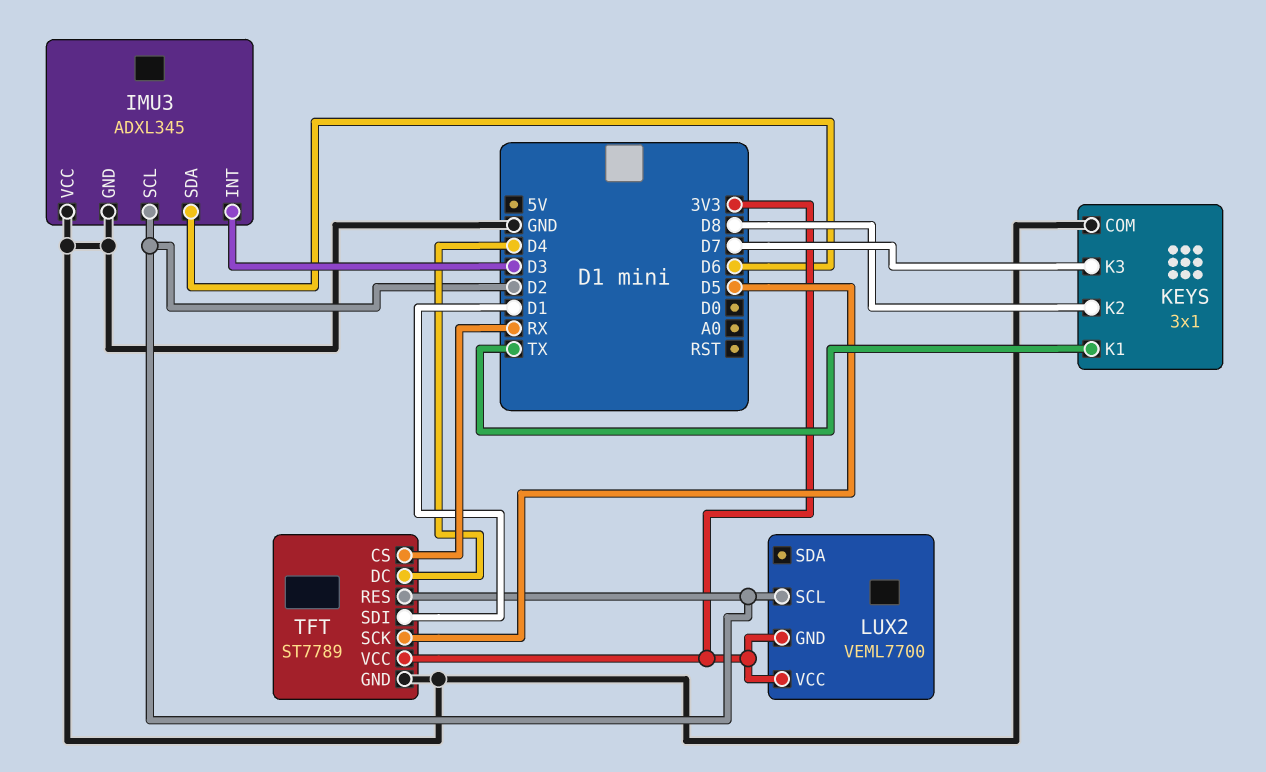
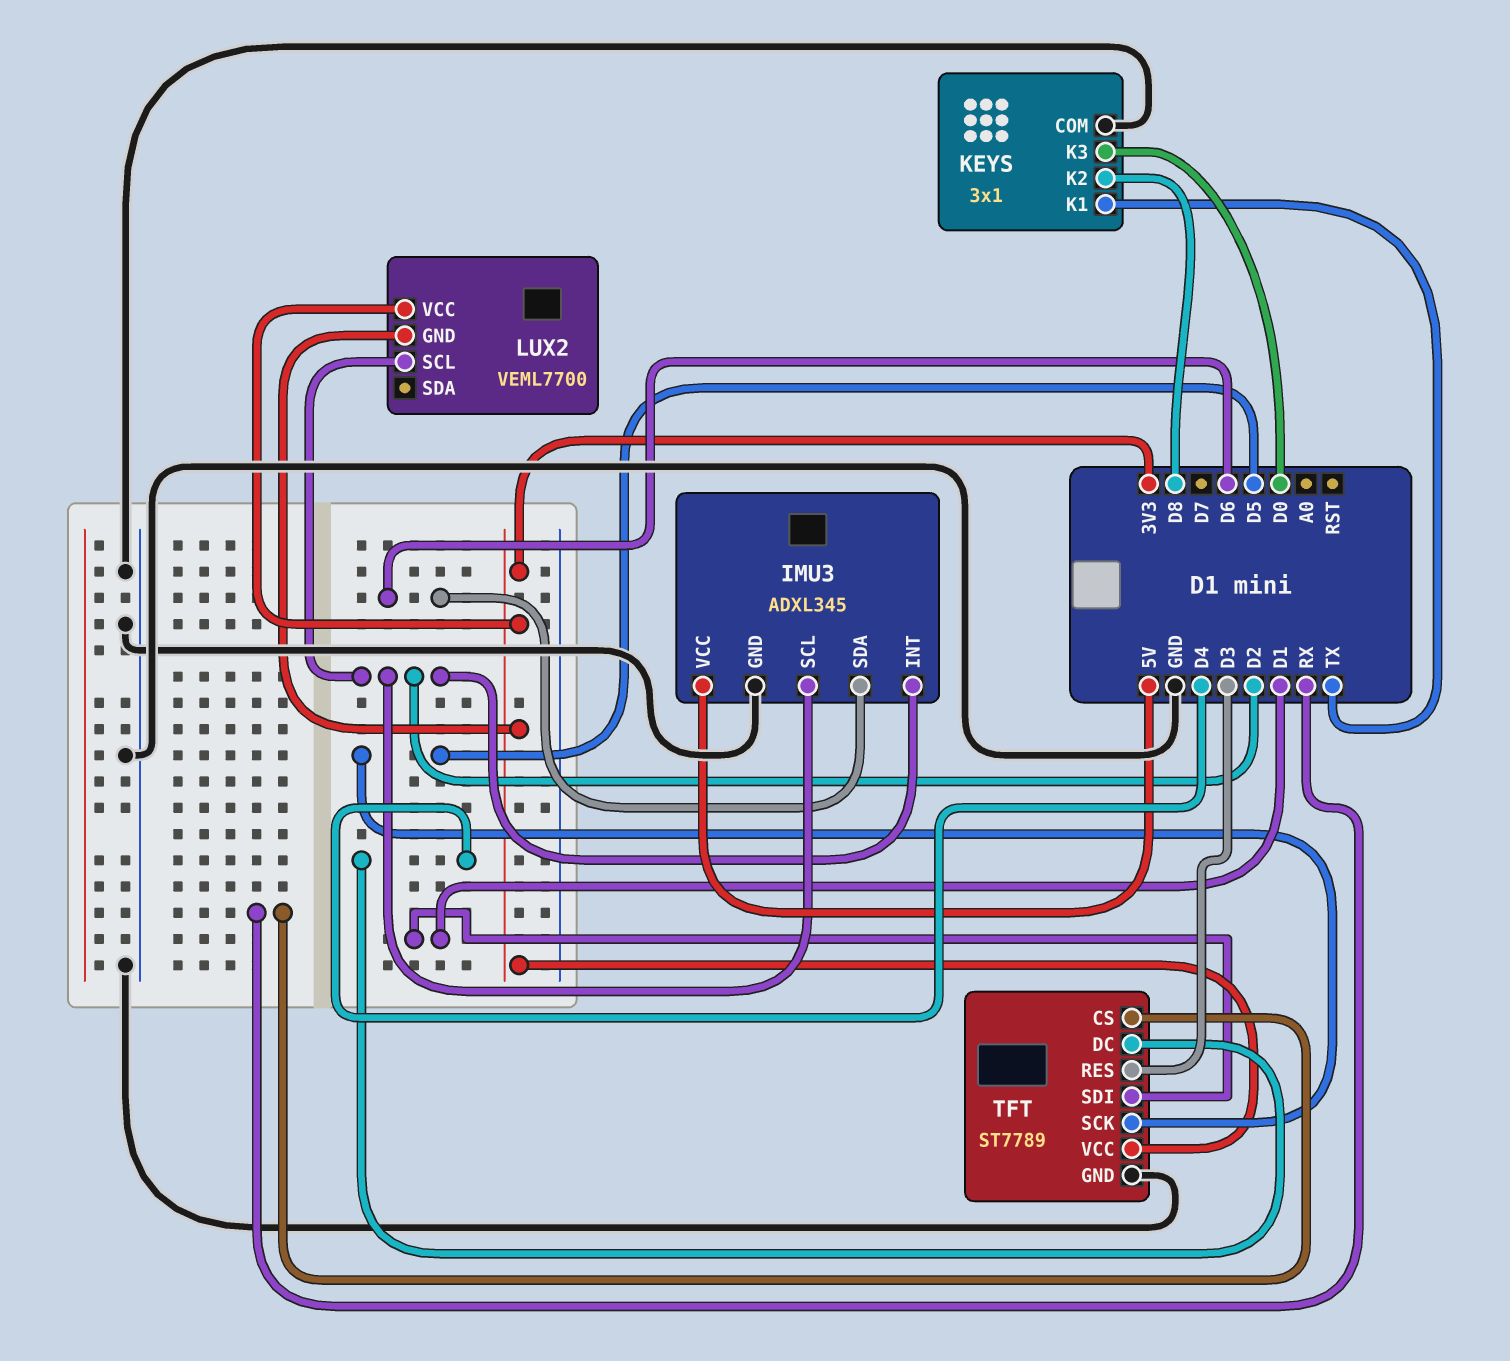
IMU3 pin INT: D3 -> D2
IMU3 pin VCC: GND -> 5V
KEYS pin K3: D7 -> D0
TFT pin RES: D2 -> D3

